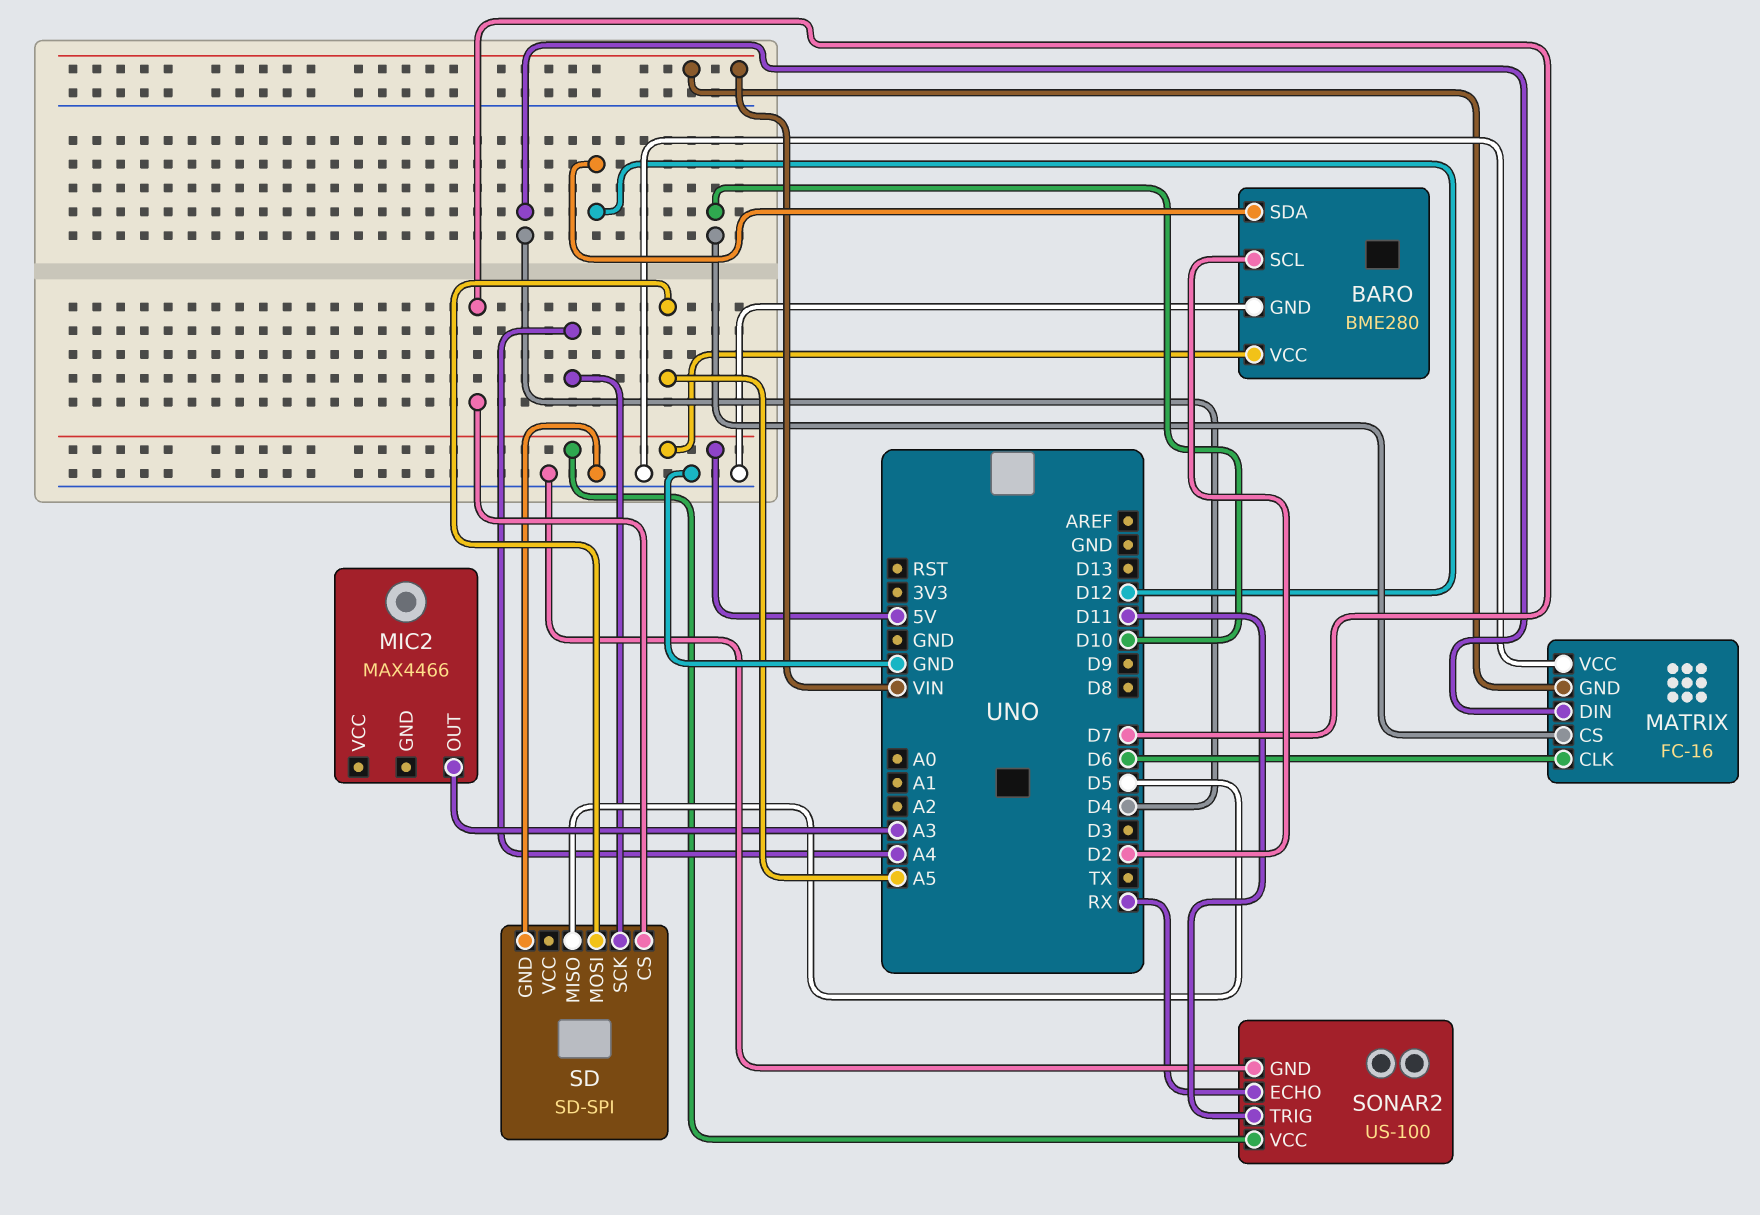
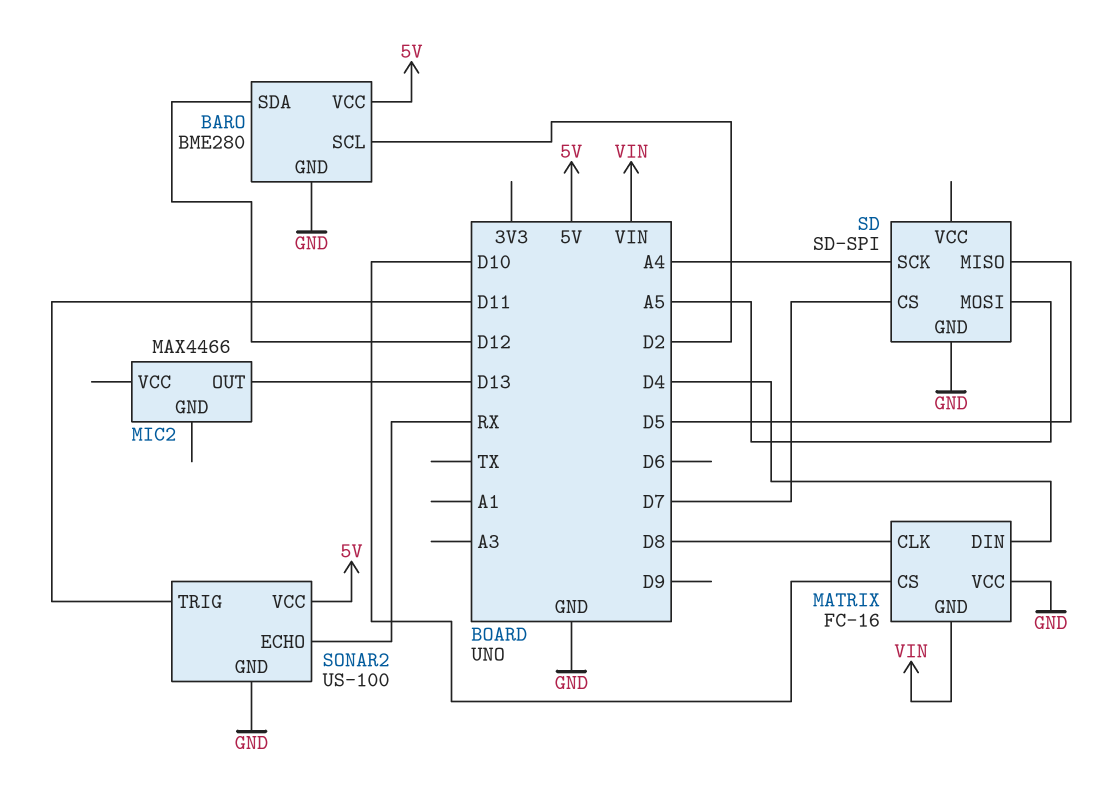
MATRIX pin CLK: D6 -> D8
MIC2 pin OUT: A3 -> D13

